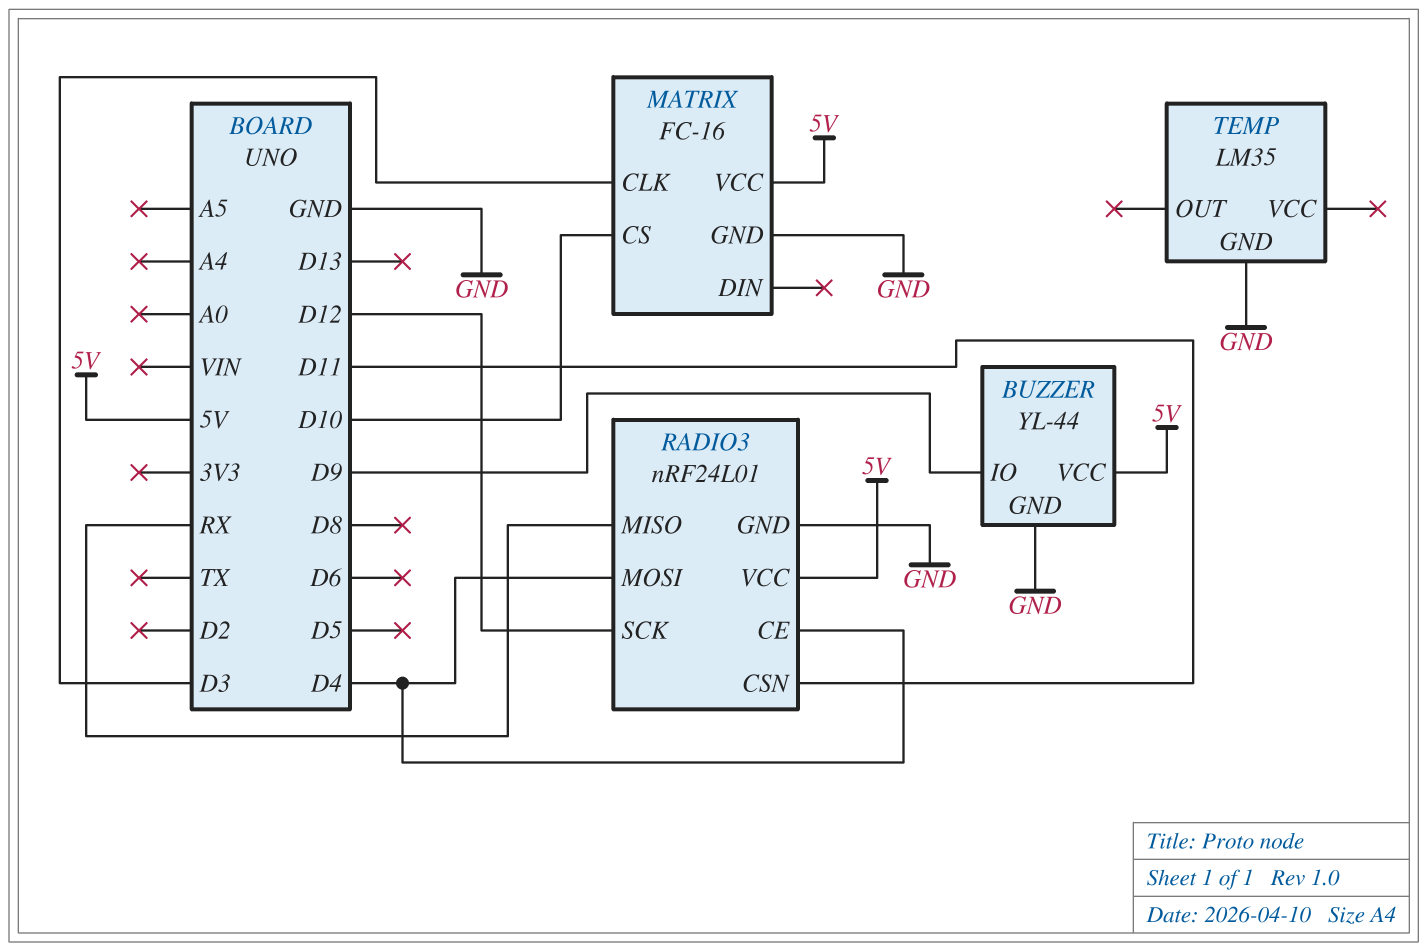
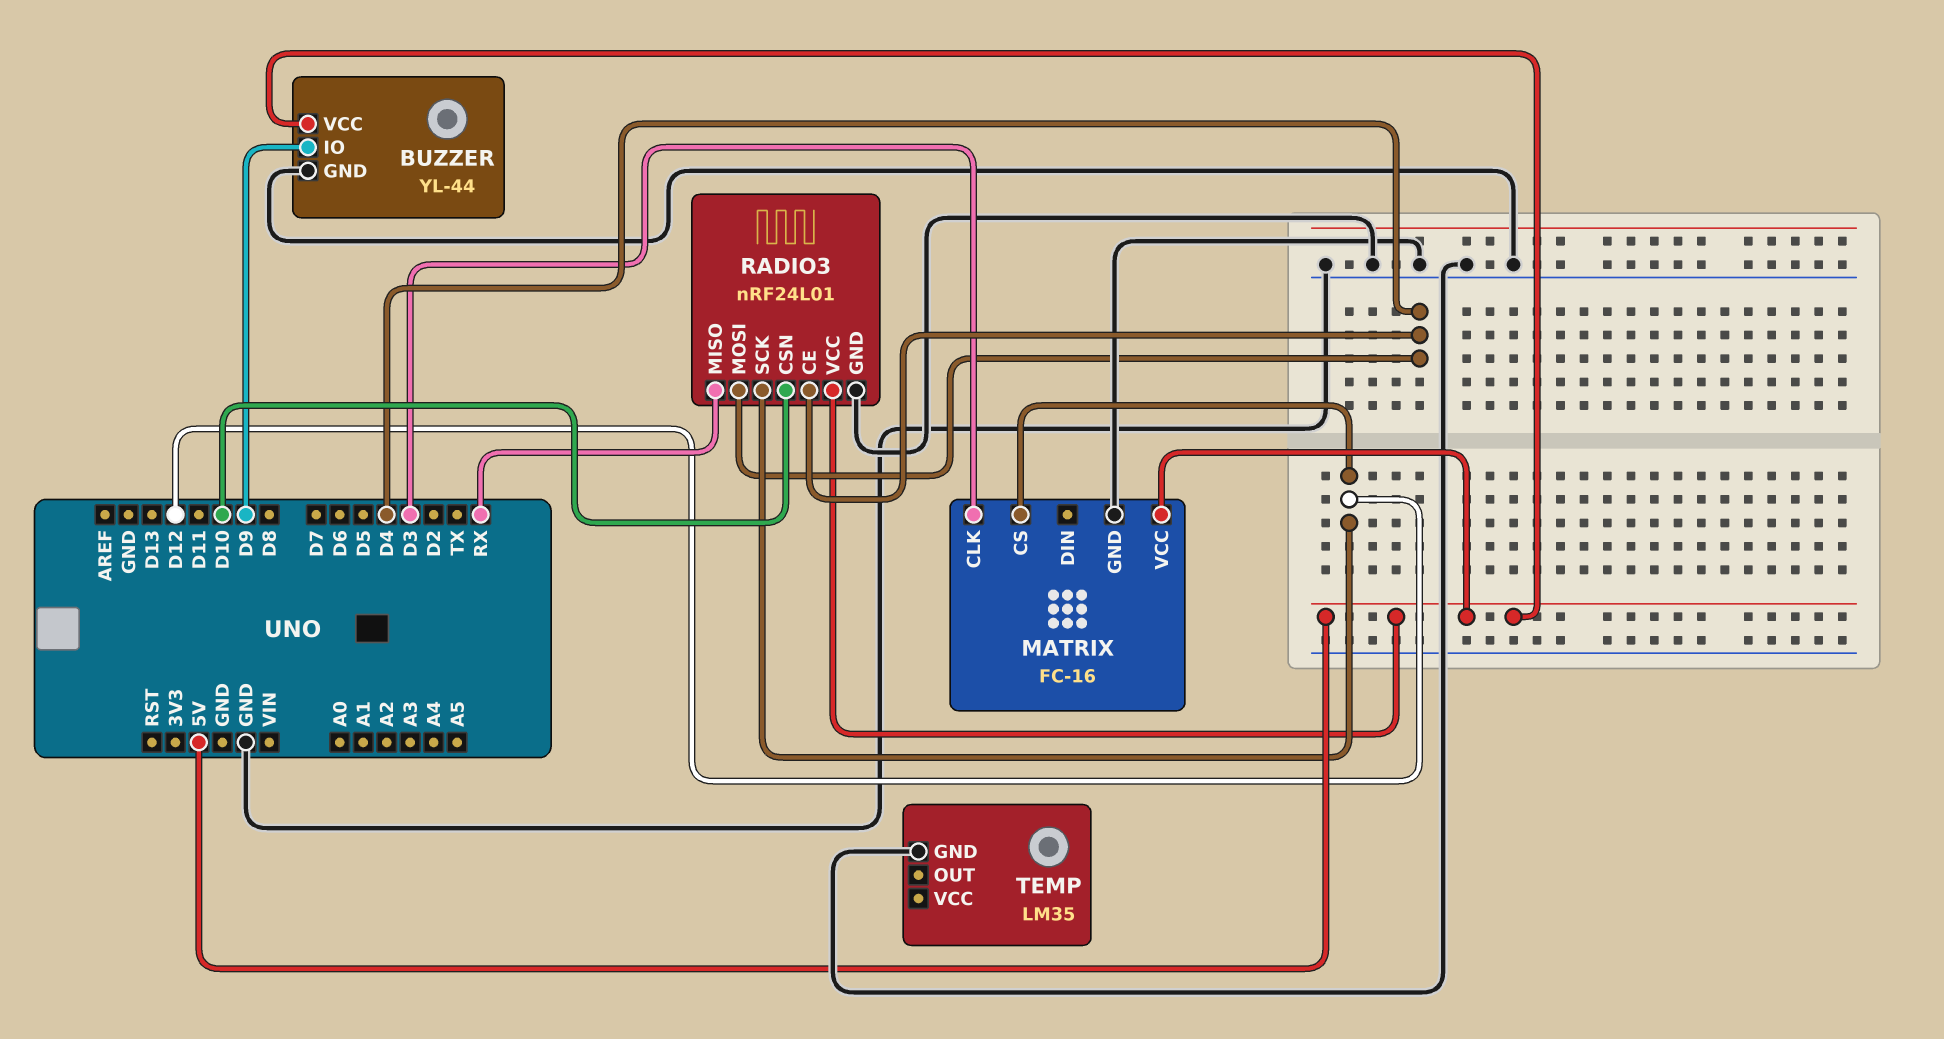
MATRIX pin CS: D10 -> D12
RADIO3 pin CSN: D11 -> D10

